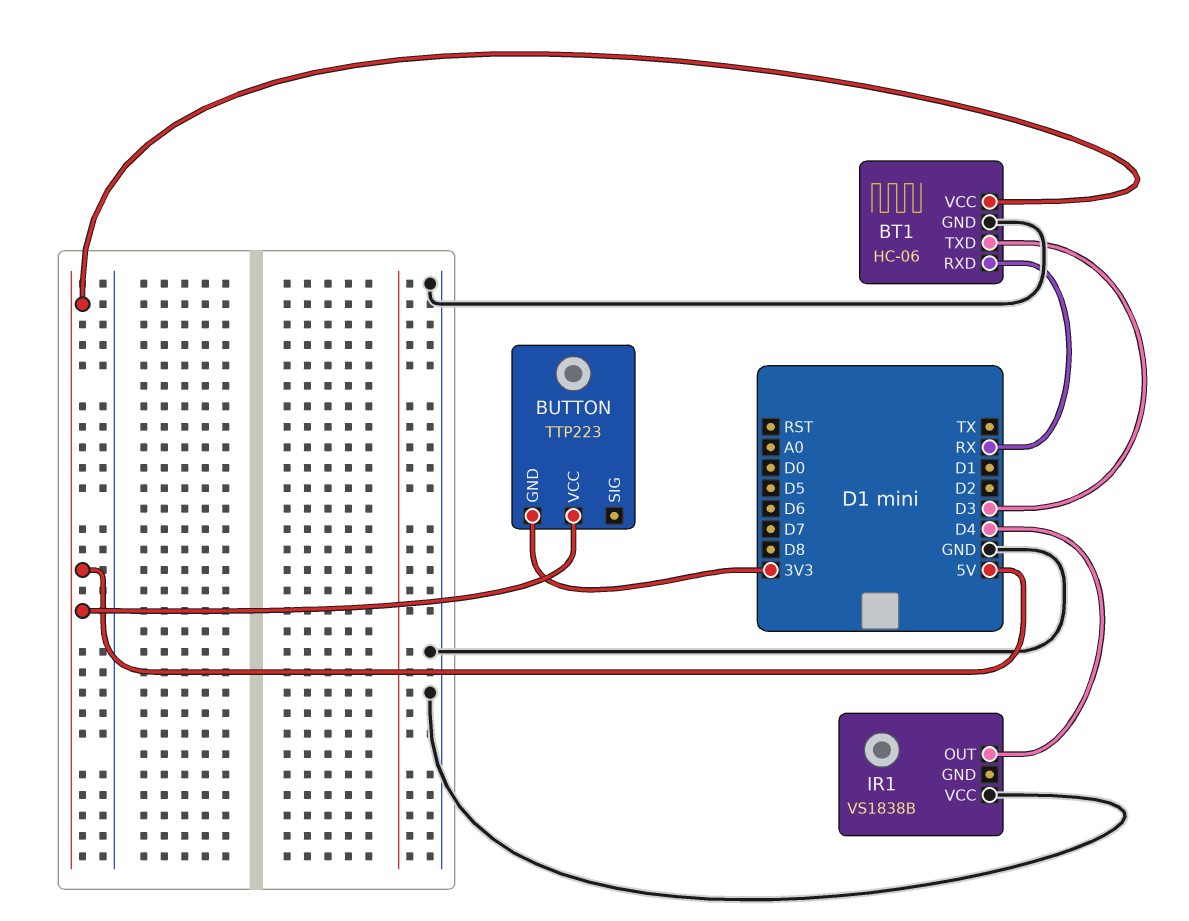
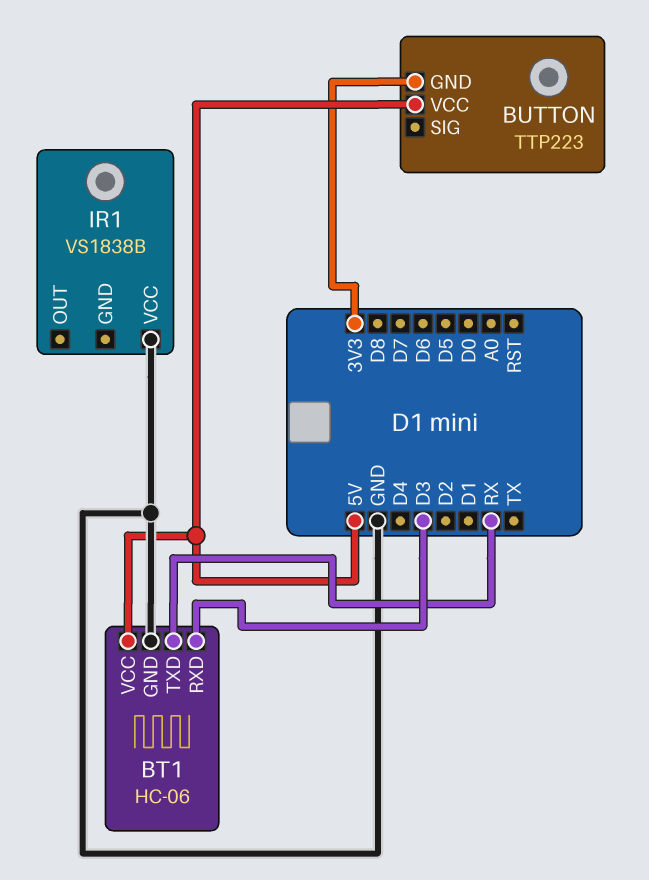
BT1 pin RXD: RX -> D3
BT1 pin TXD: D3 -> RX
IR1 pin OUT: D4 -> none

